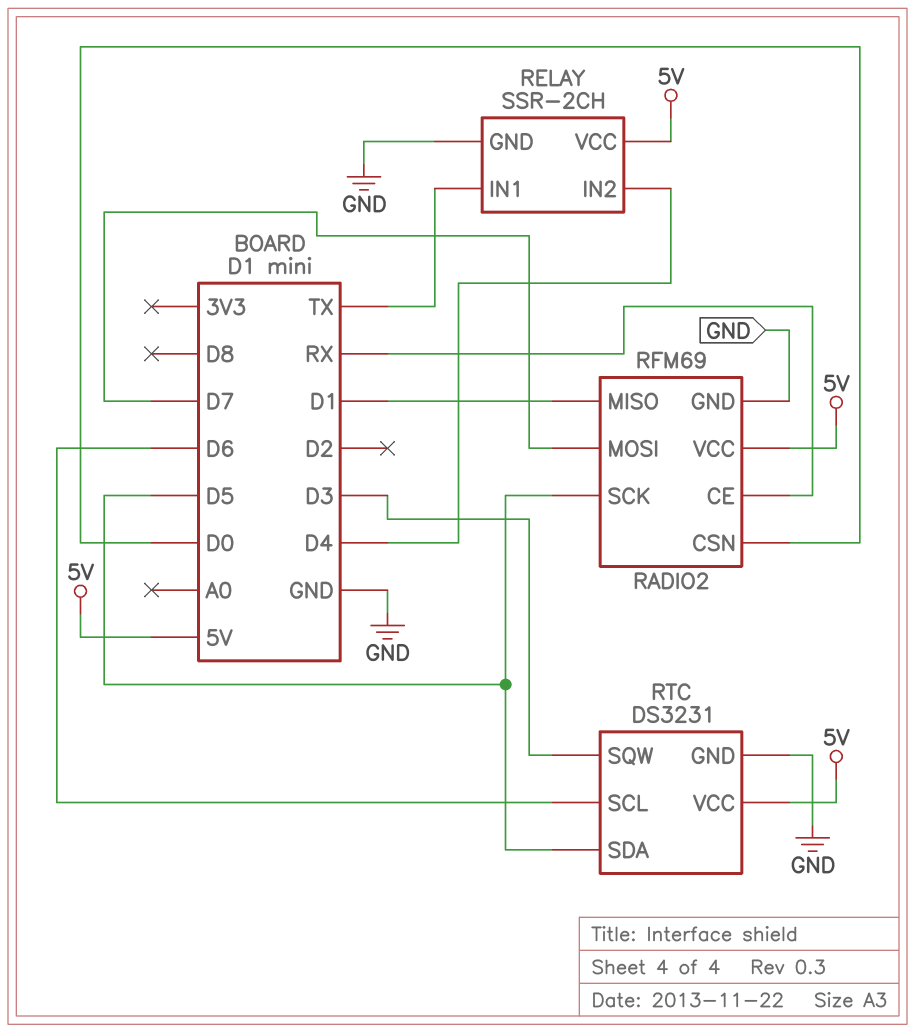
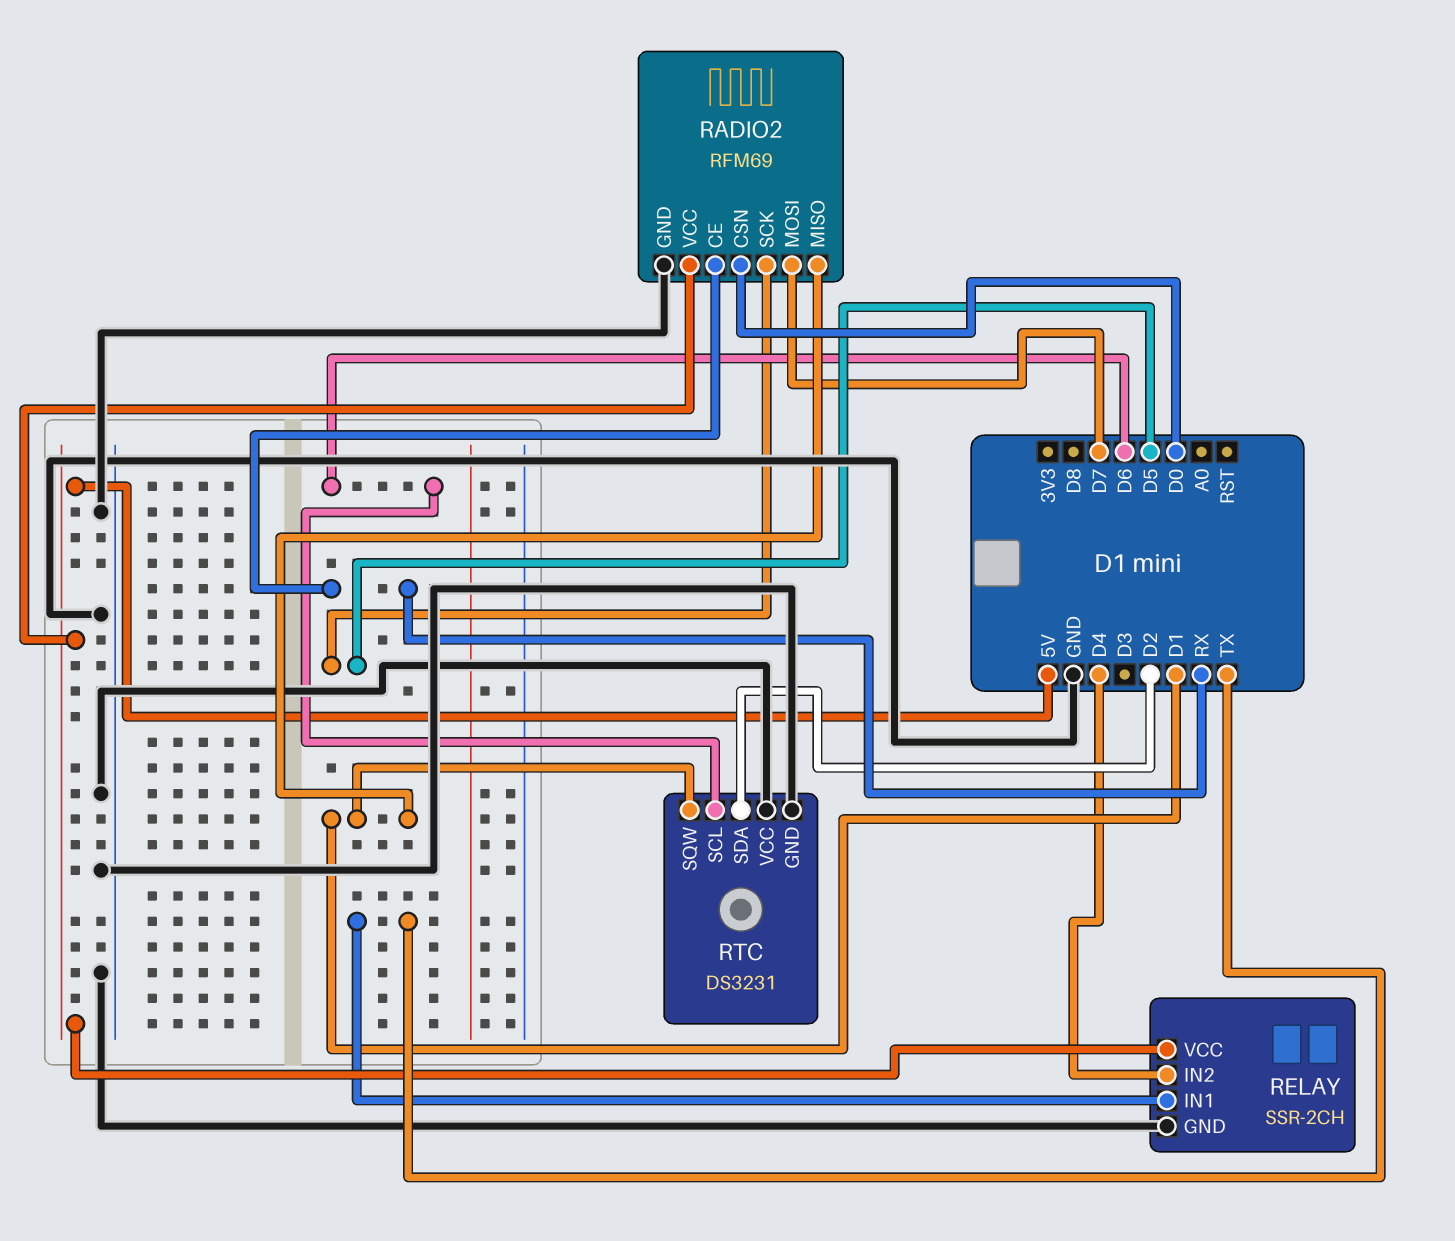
RTC pin SDA: D5 -> D2
RTC pin SQW: D3 -> D1
RTC pin VCC: 5V -> GND

